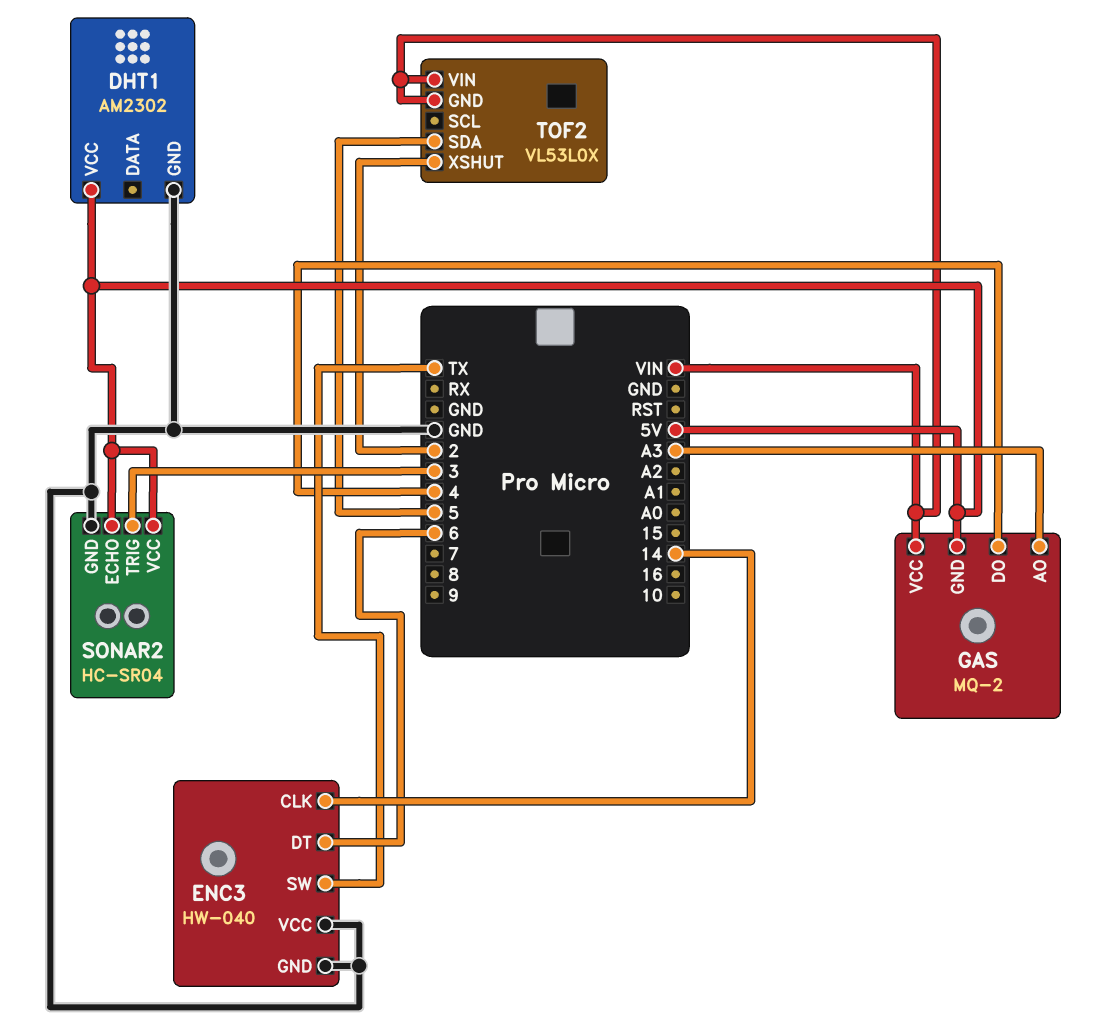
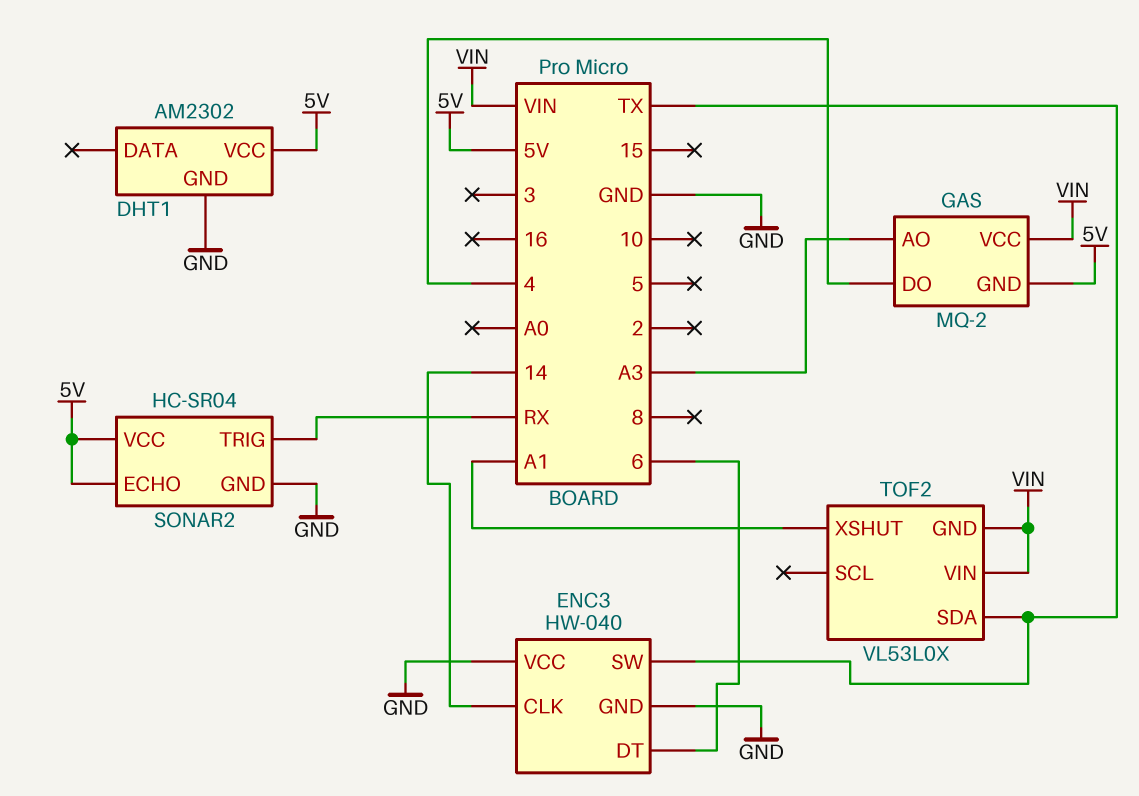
SONAR2 pin TRIG: 3 -> RX
TOF2 pin SDA: 5 -> TX
TOF2 pin XSHUT: 2 -> A1

